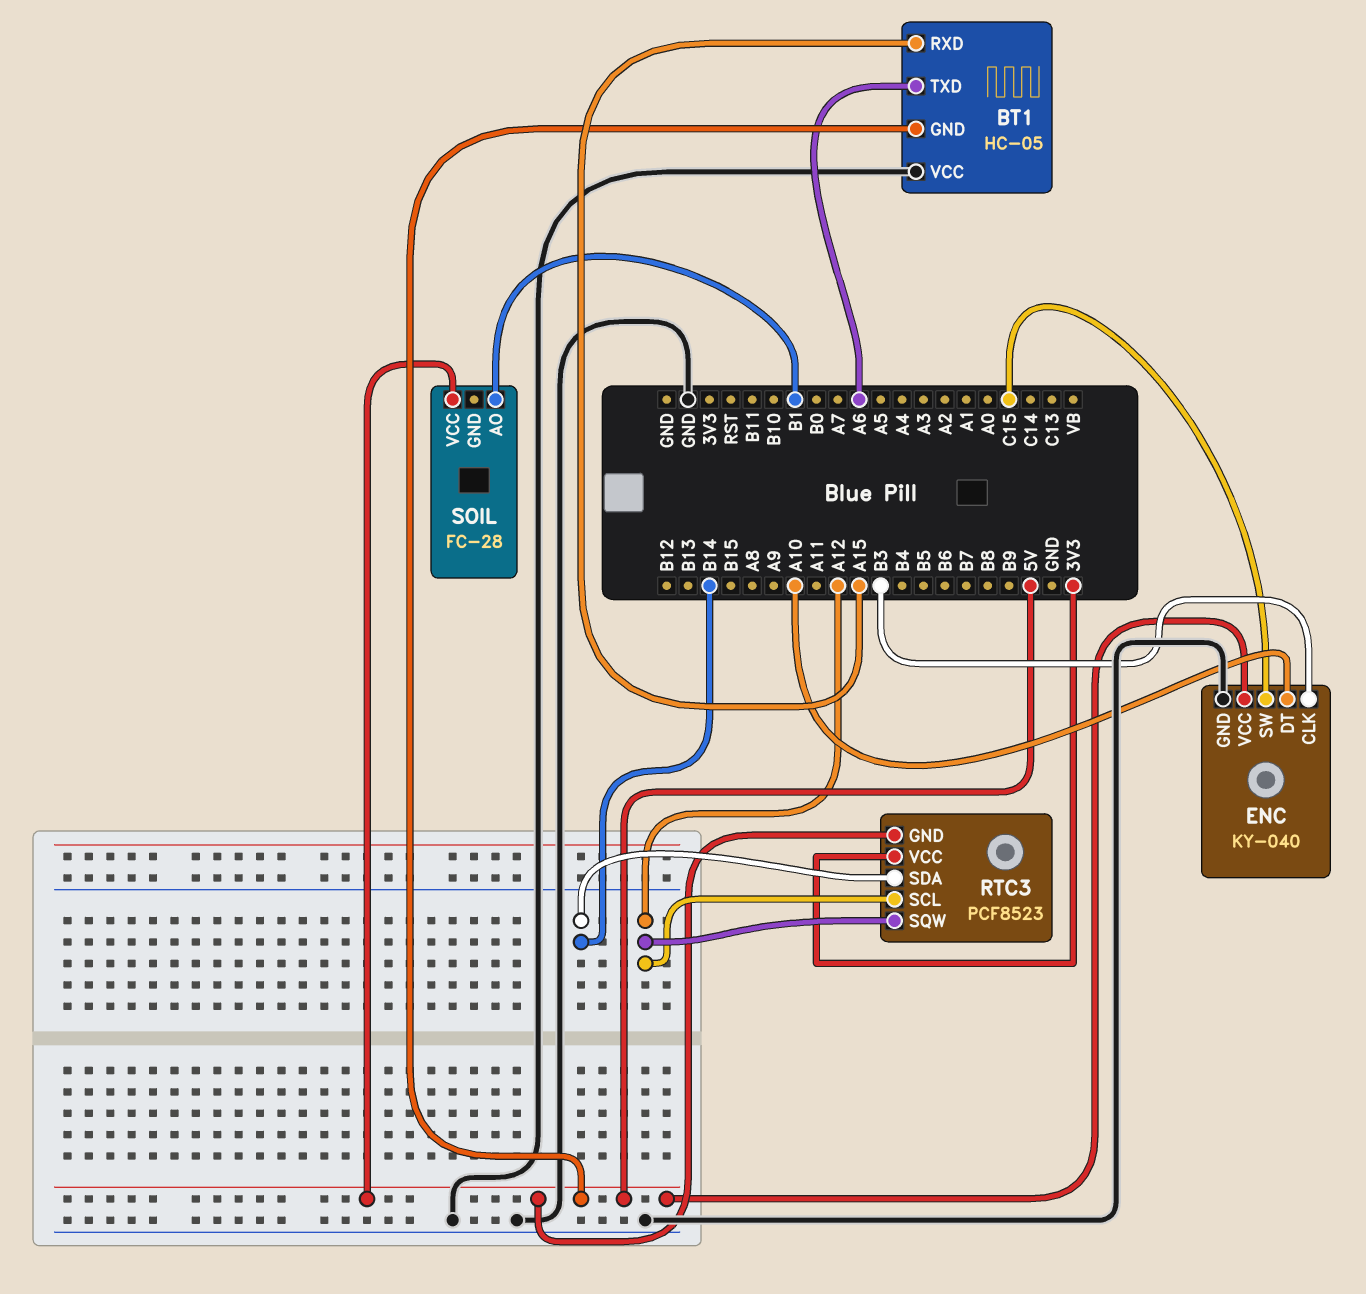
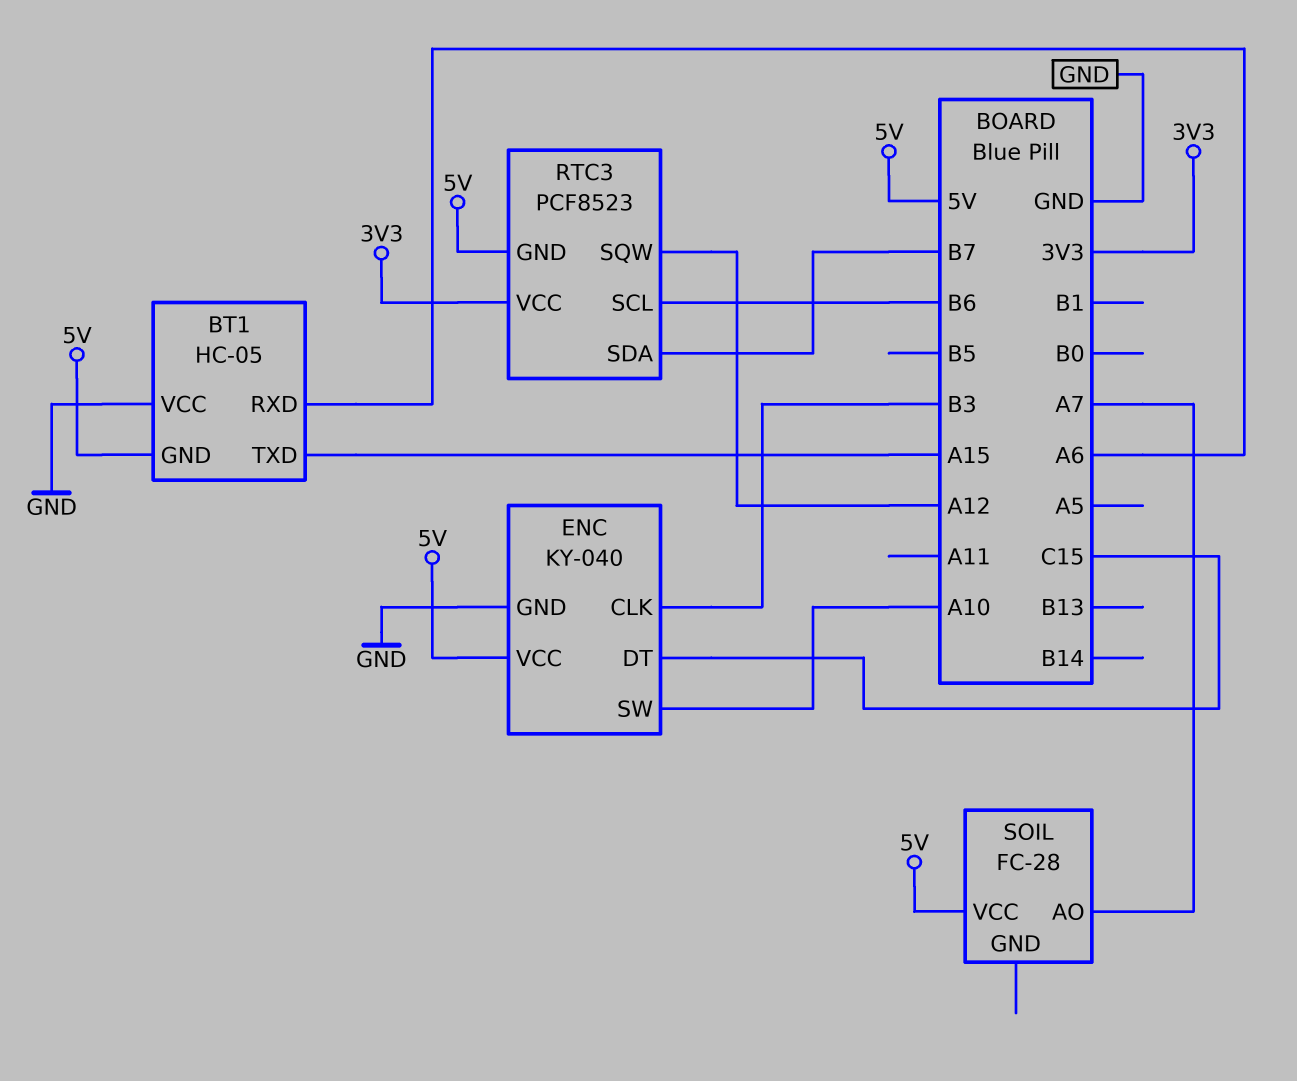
BT1 pin RXD: A15 -> A6
BT1 pin TXD: A6 -> A15
ENC pin DT: A10 -> C15
ENC pin SW: C15 -> A10
RTC3 pin SCL: A12 -> B6
RTC3 pin SDA: B14 -> B7
SOIL pin AO: B1 -> A7

